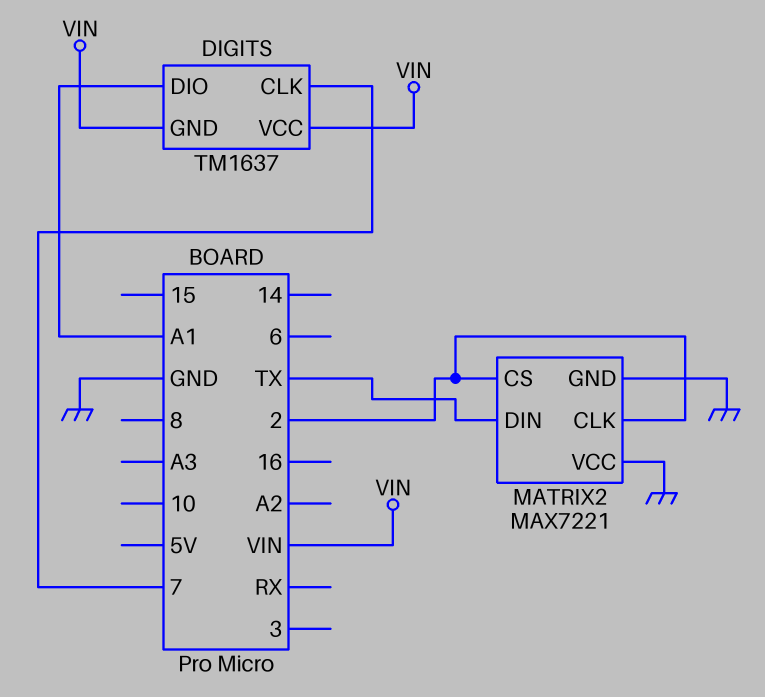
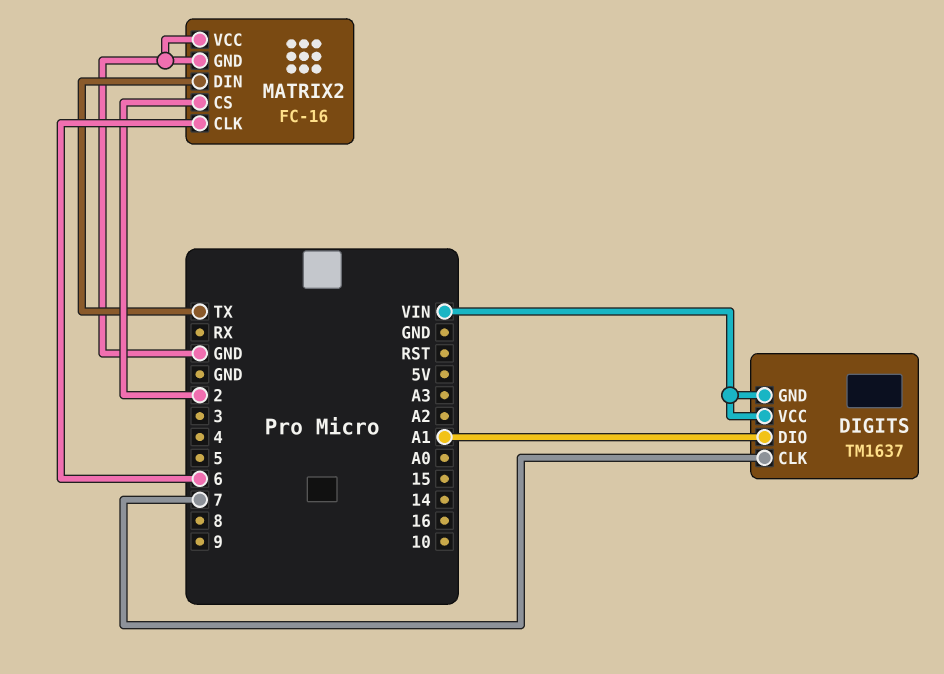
MATRIX2: MAX7221 -> FC-16
MATRIX2 pin CLK: 2 -> 6

